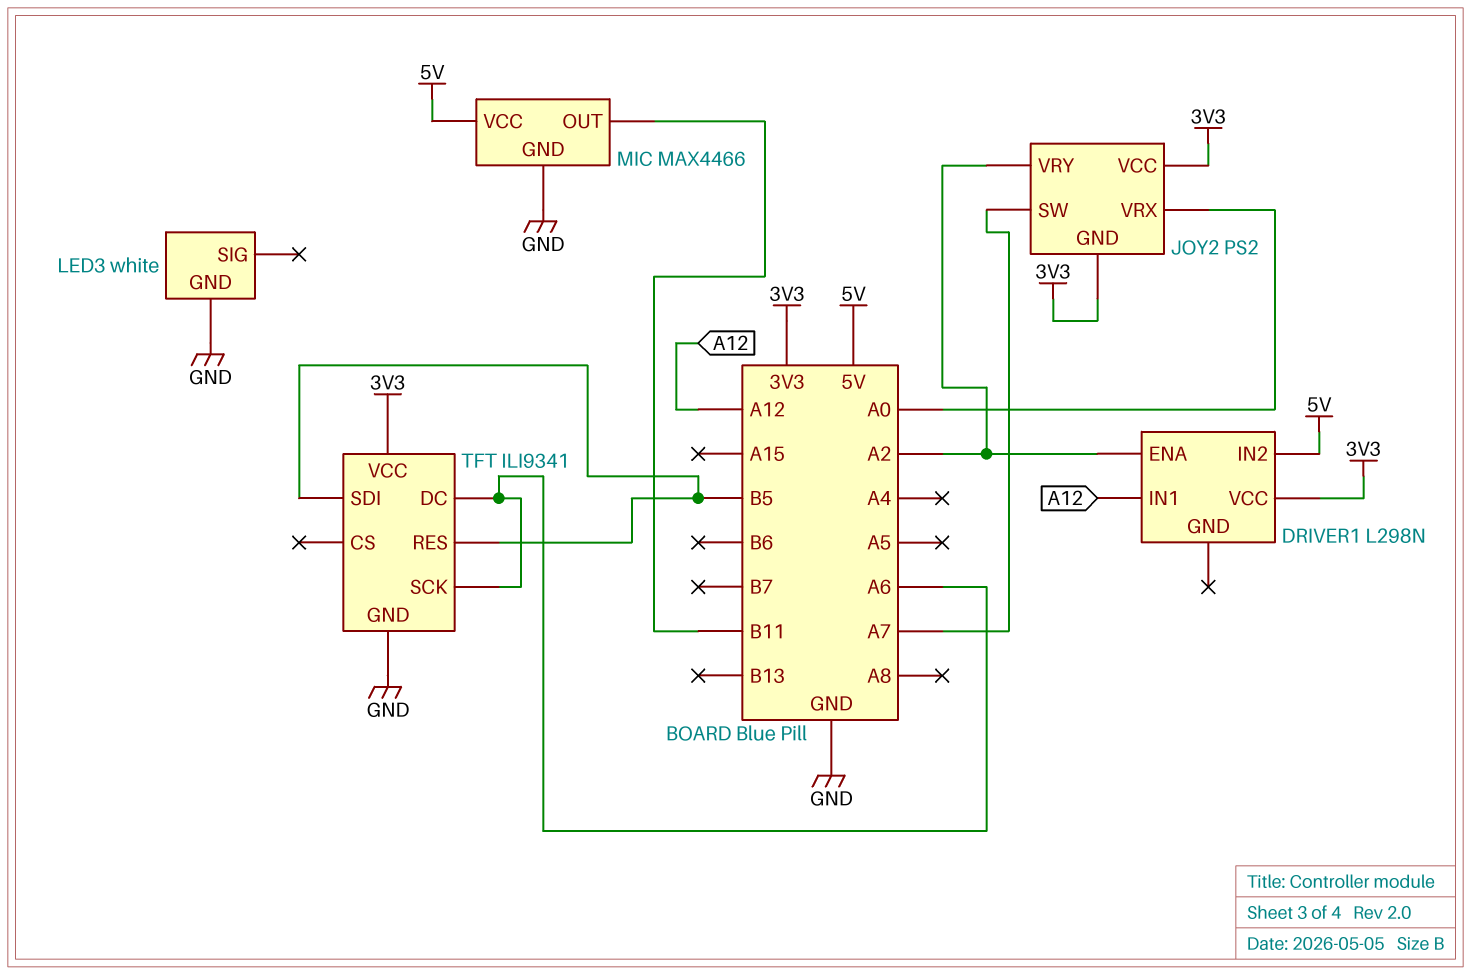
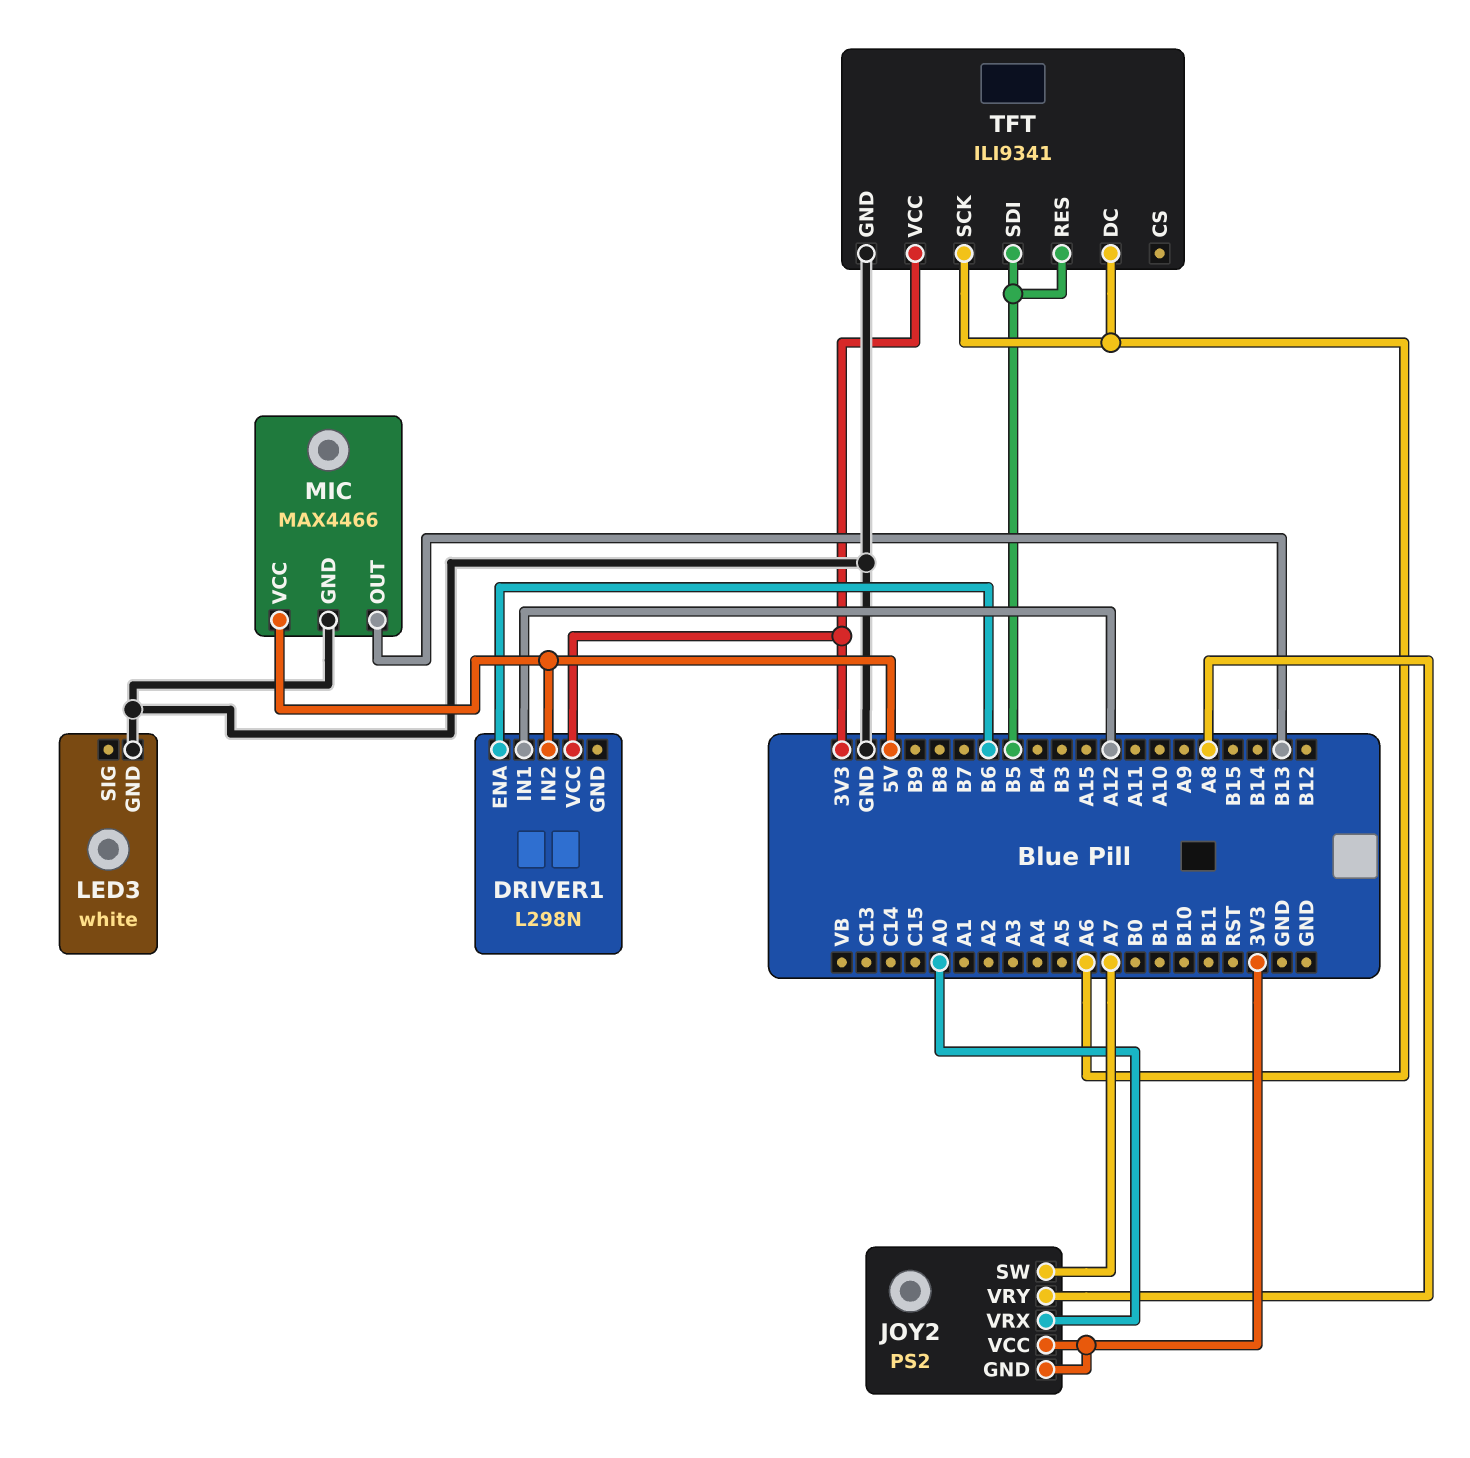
DRIVER1 pin ENA: A2 -> B6
JOY2 pin VRY: A2 -> A8
MIC pin OUT: B11 -> B13

